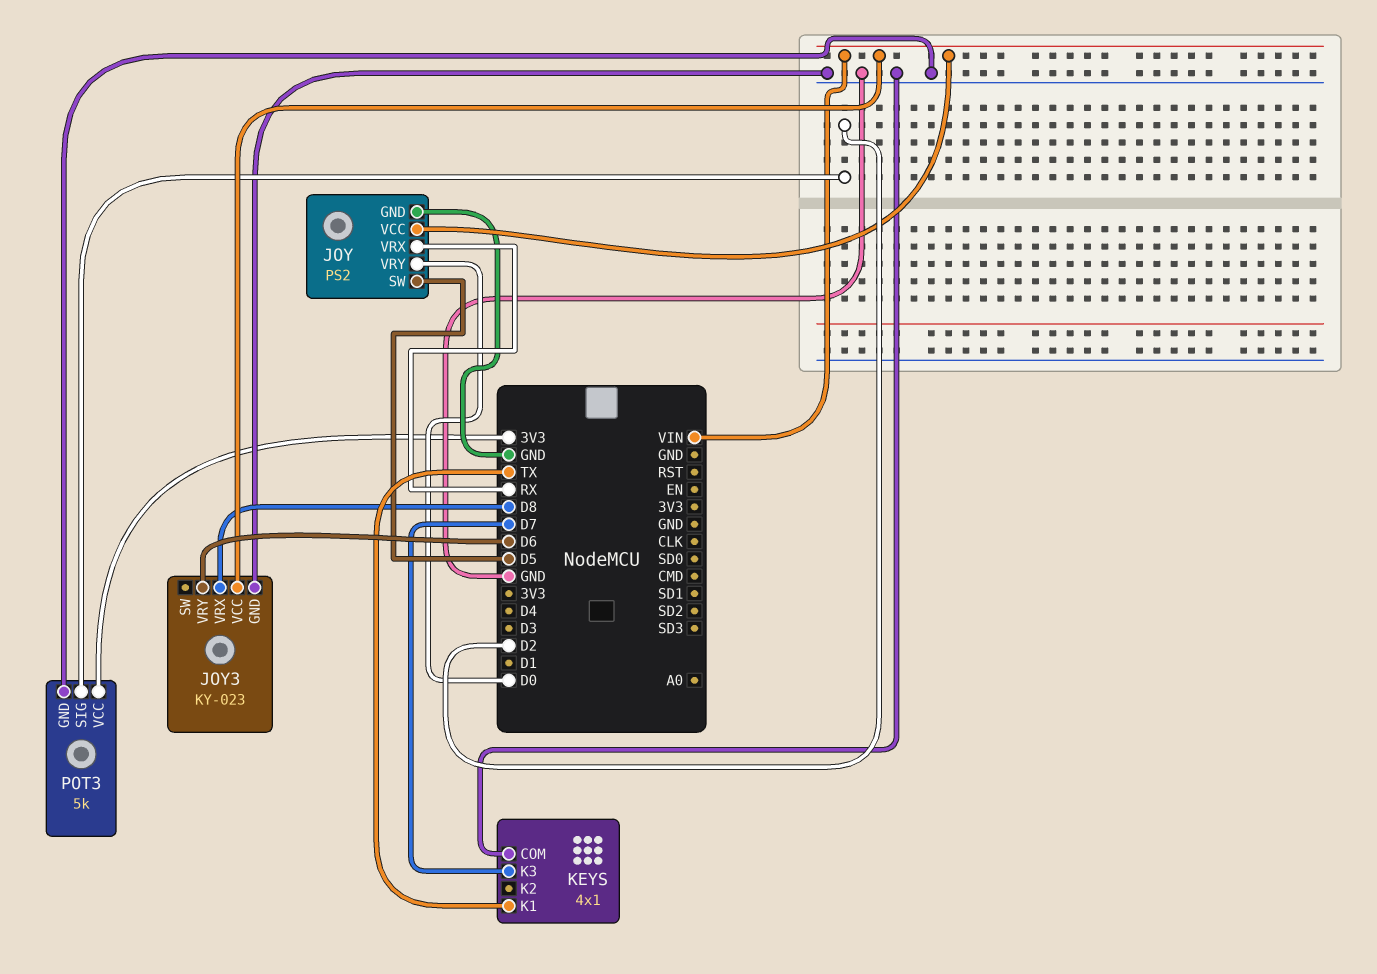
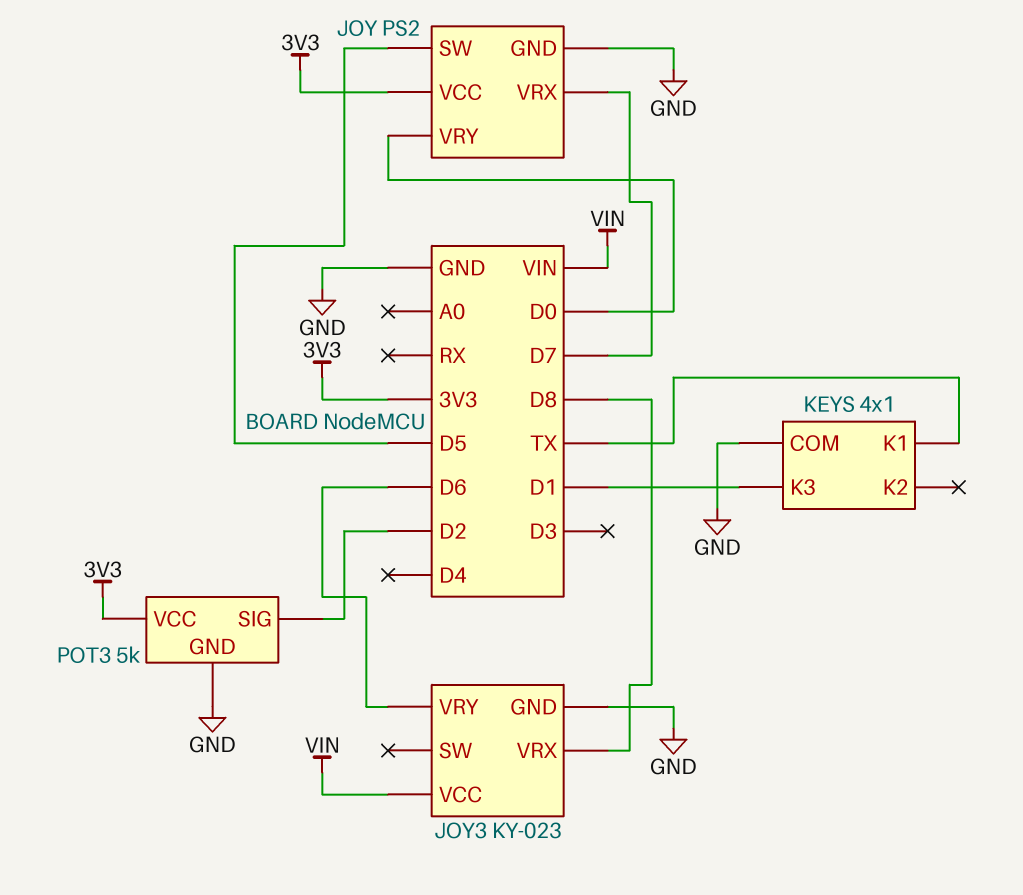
JOY pin VCC: VIN -> 3V3
JOY pin VRX: RX -> D7
KEYS pin K3: D7 -> D1

